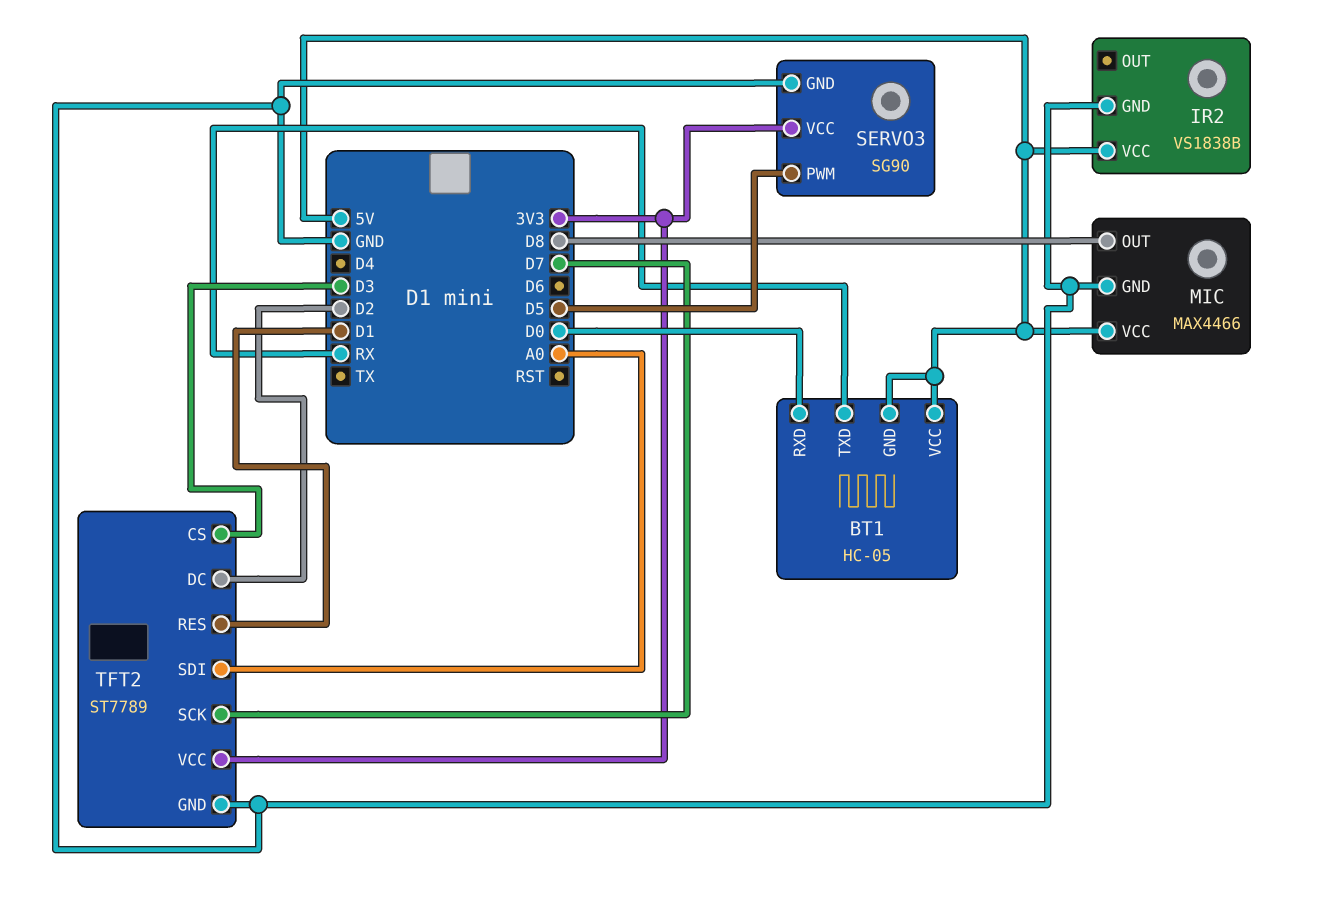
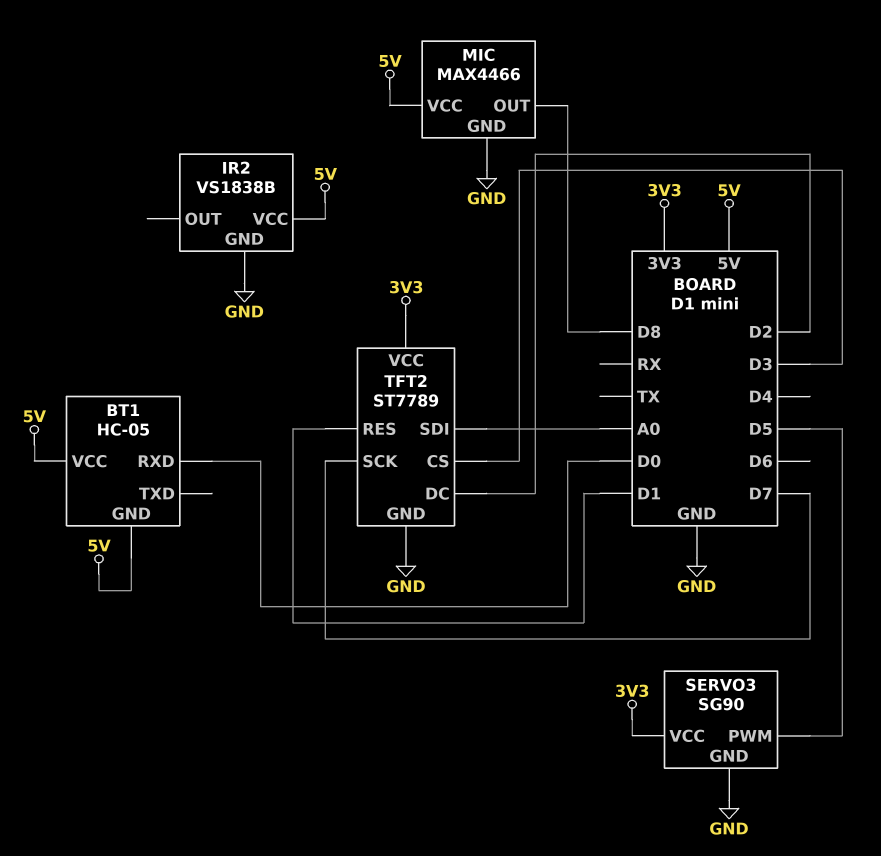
BT1 pin TXD: RX -> none

